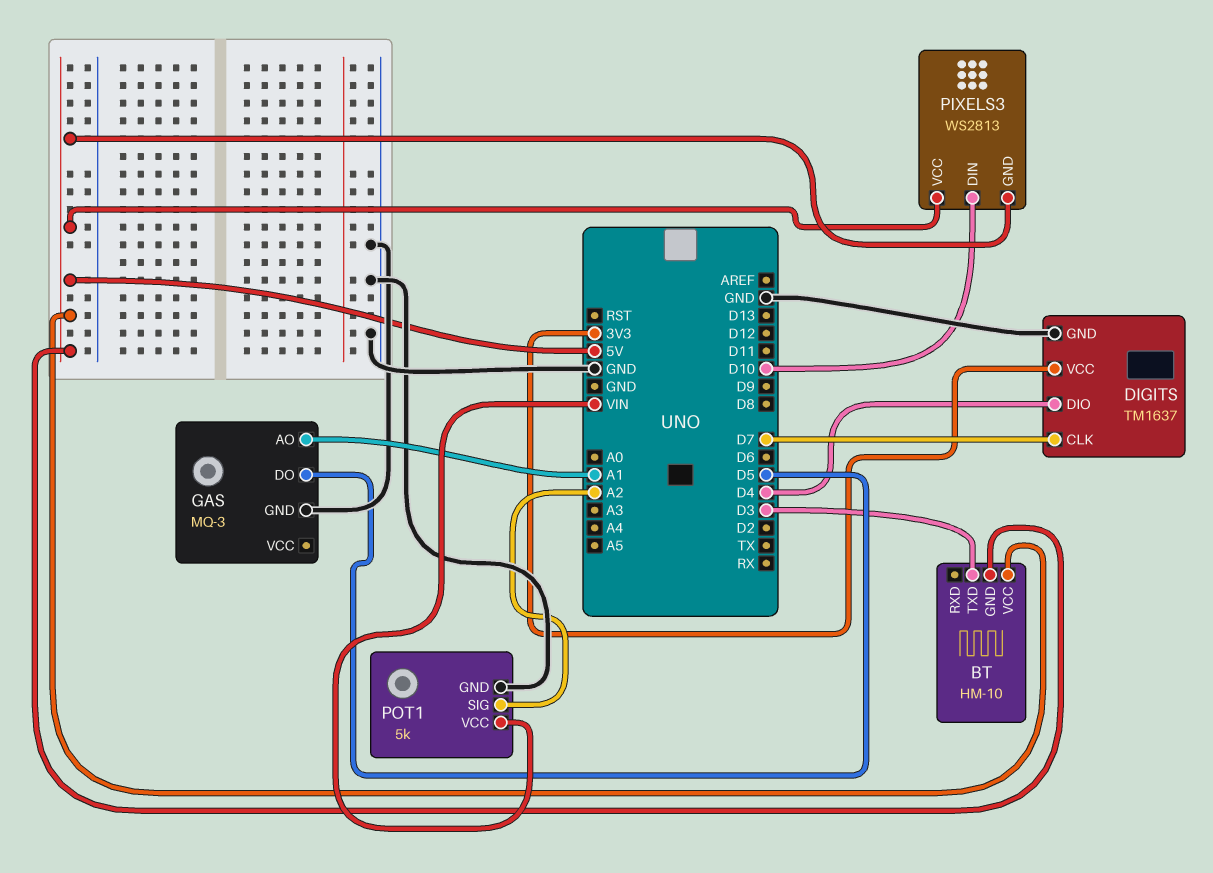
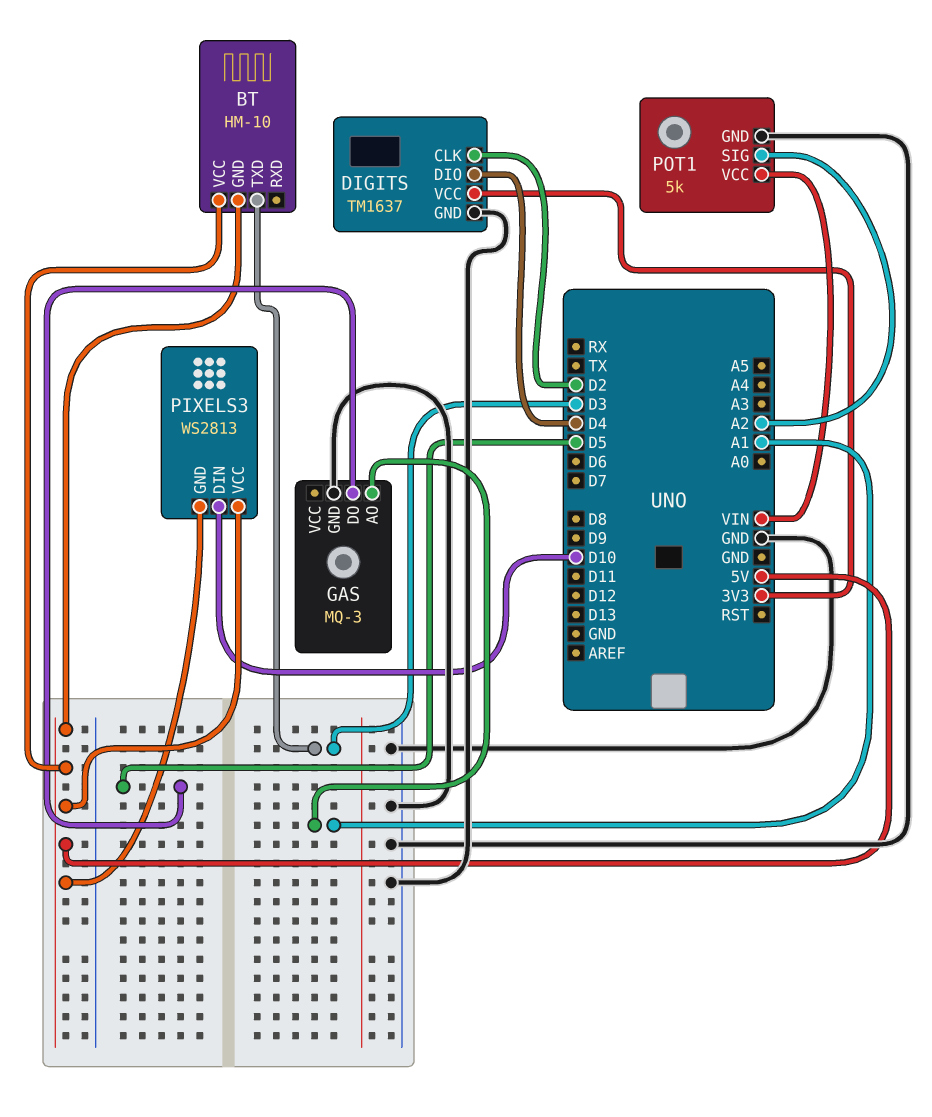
DIGITS pin CLK: D7 -> D2

